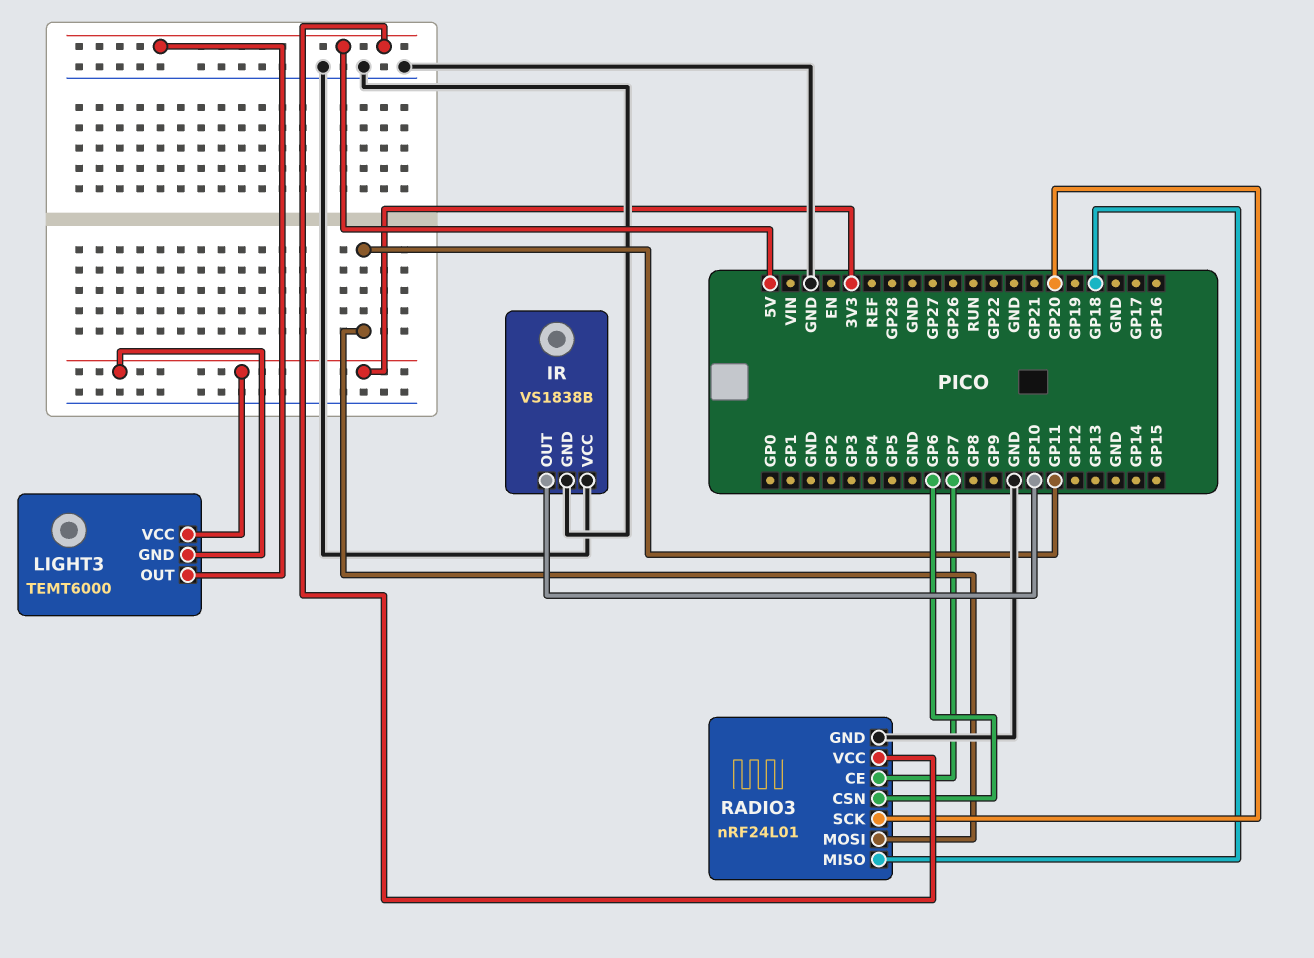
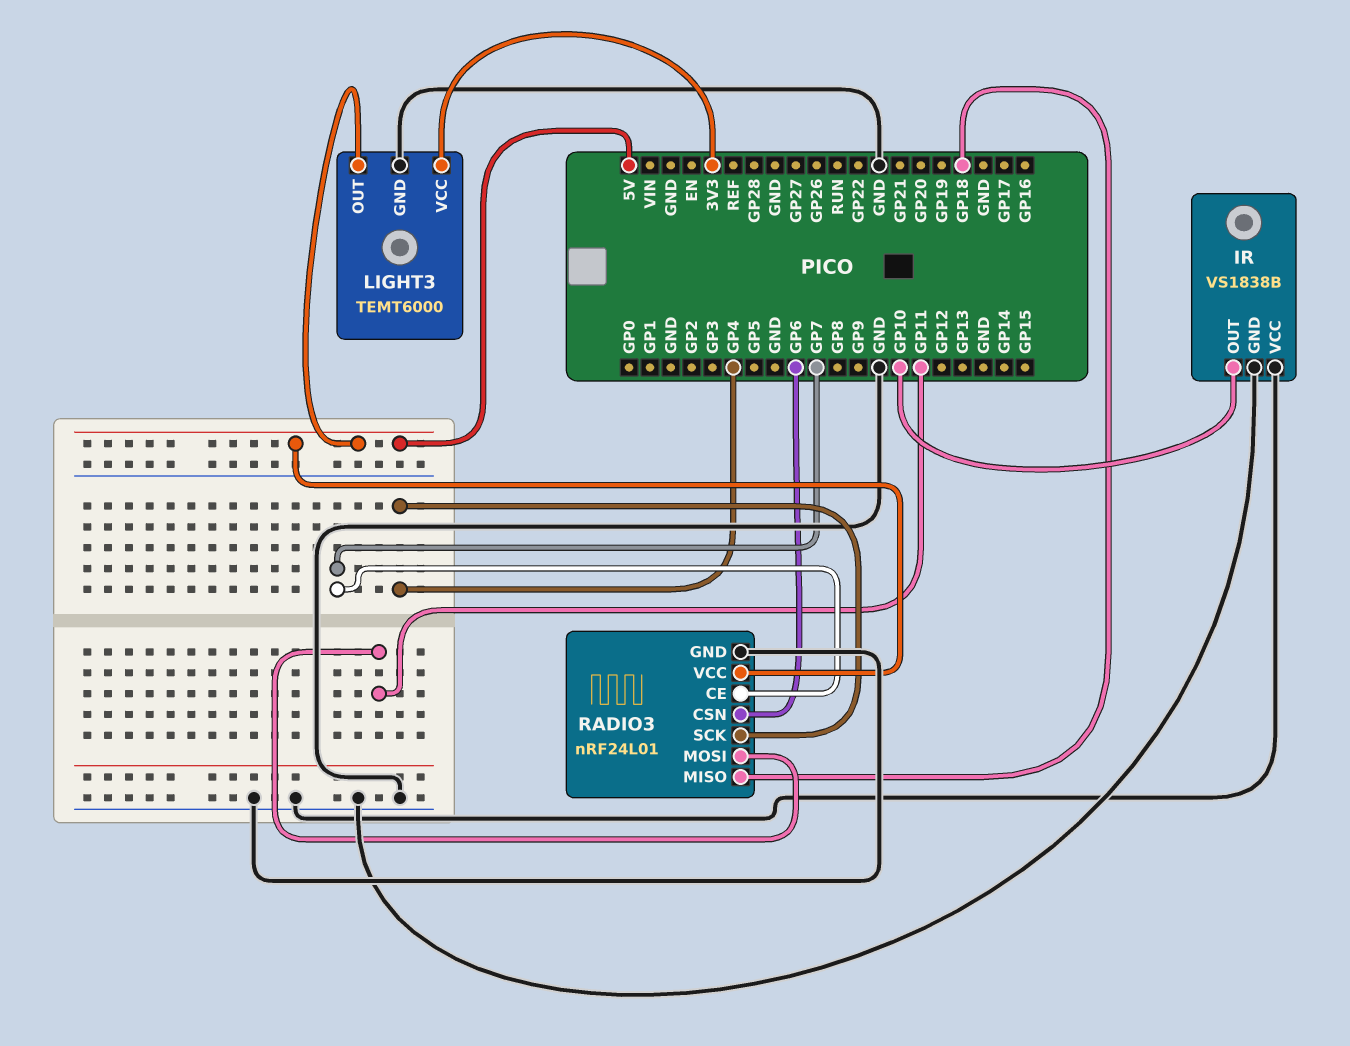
LIGHT3 pin GND: 3V3 -> GND
RADIO3 pin SCK: GP20 -> GP4

